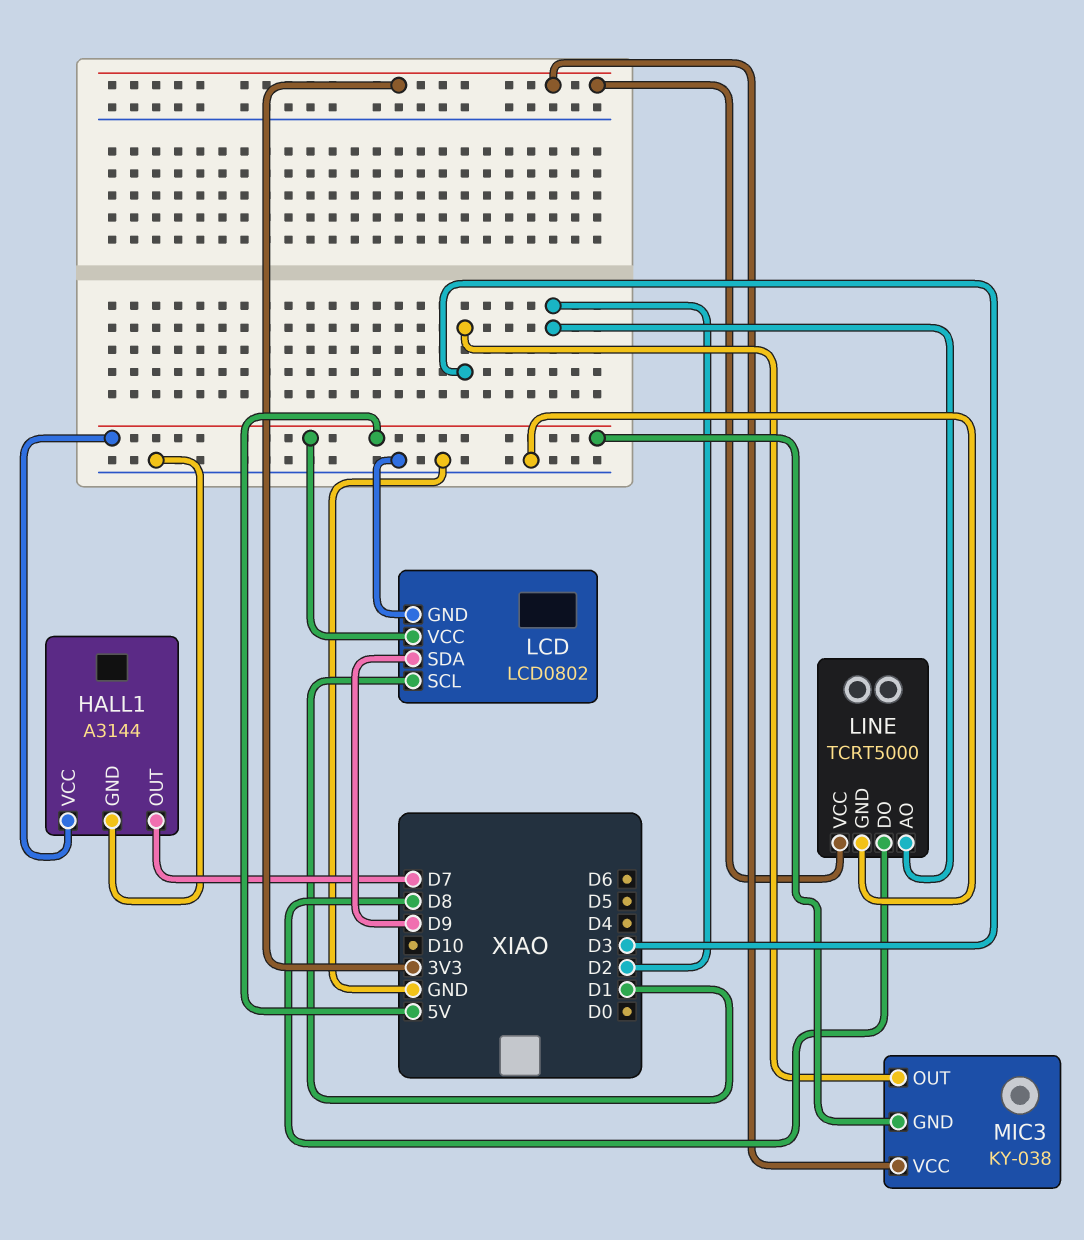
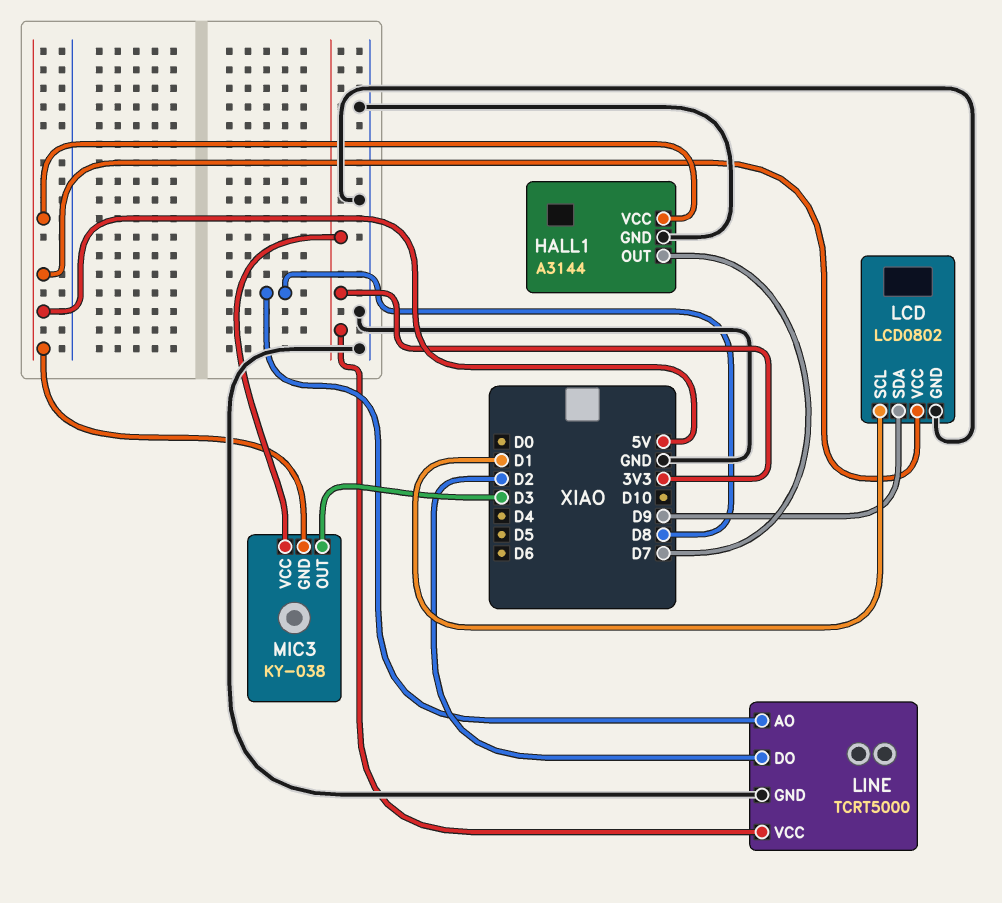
LINE pin AO: D2 -> D8
LINE pin DO: D8 -> D2

